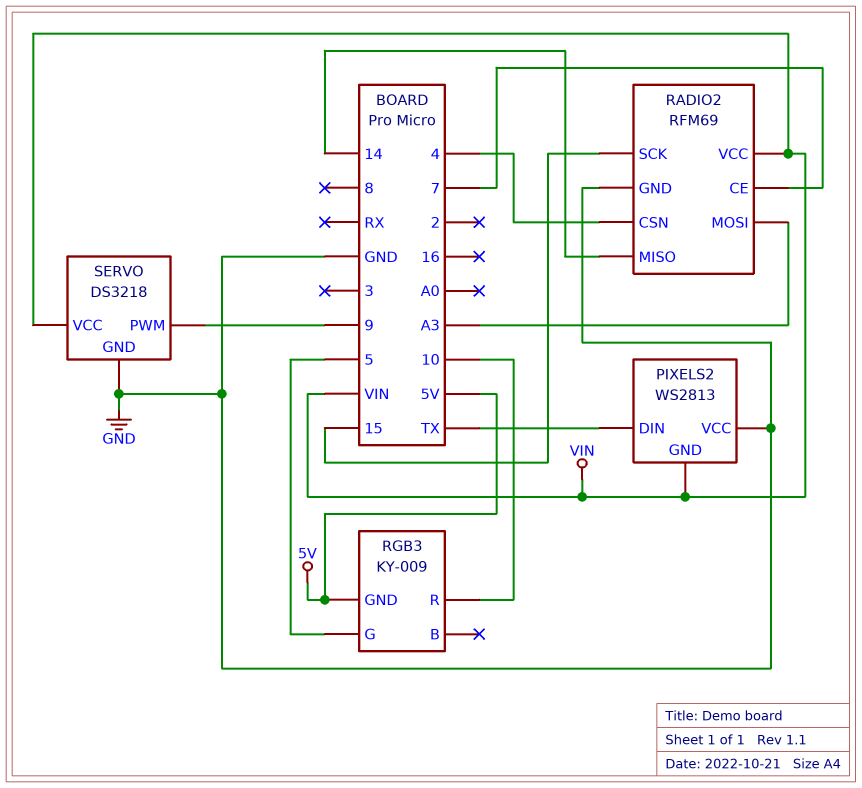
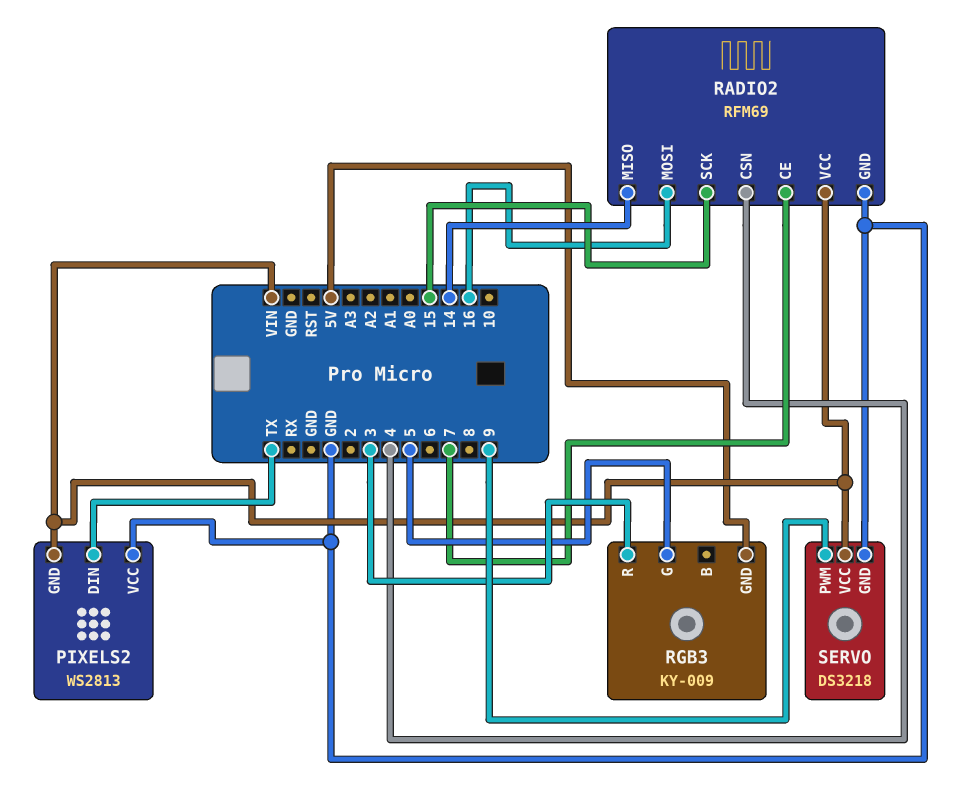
RADIO2 pin MOSI: A3 -> 16
RGB3 pin R: 10 -> 3

